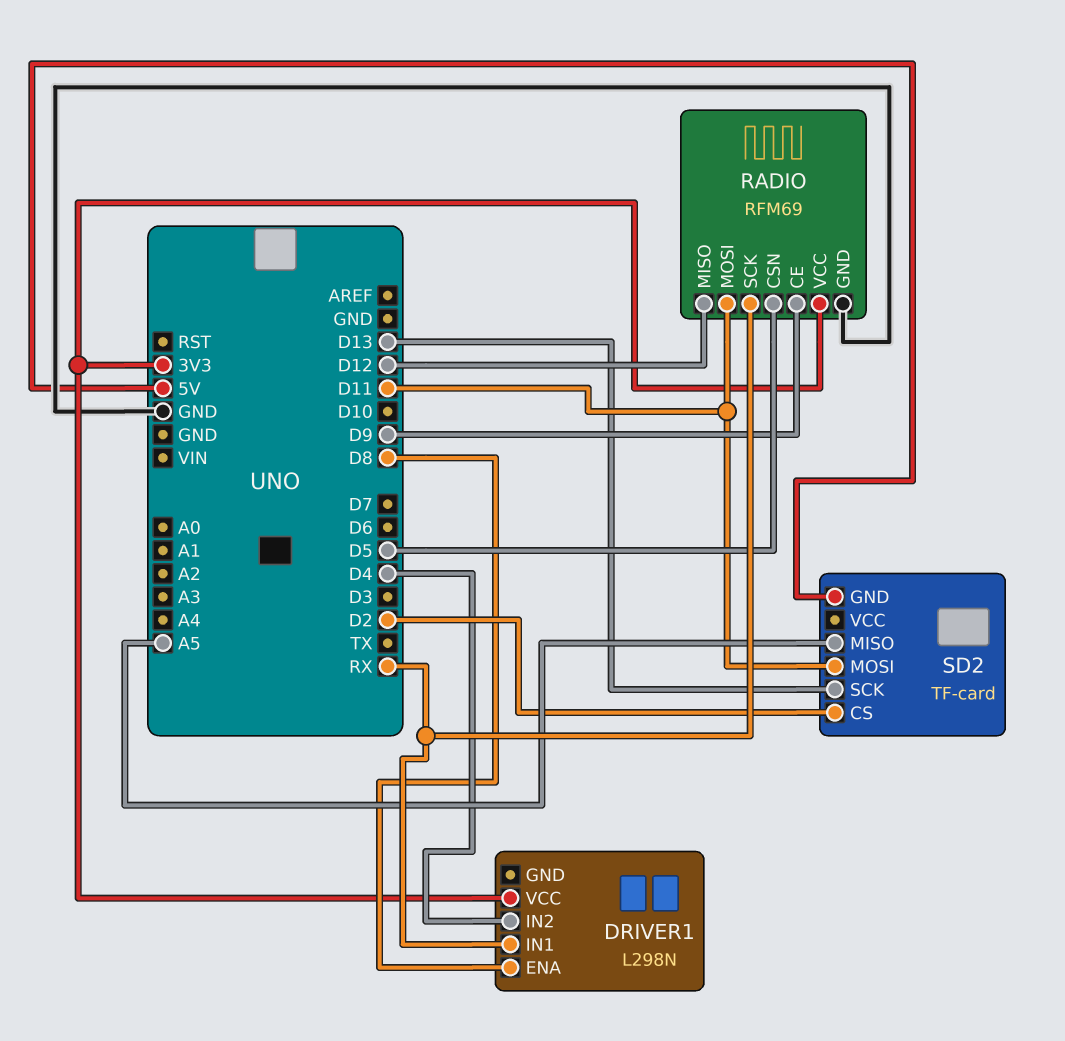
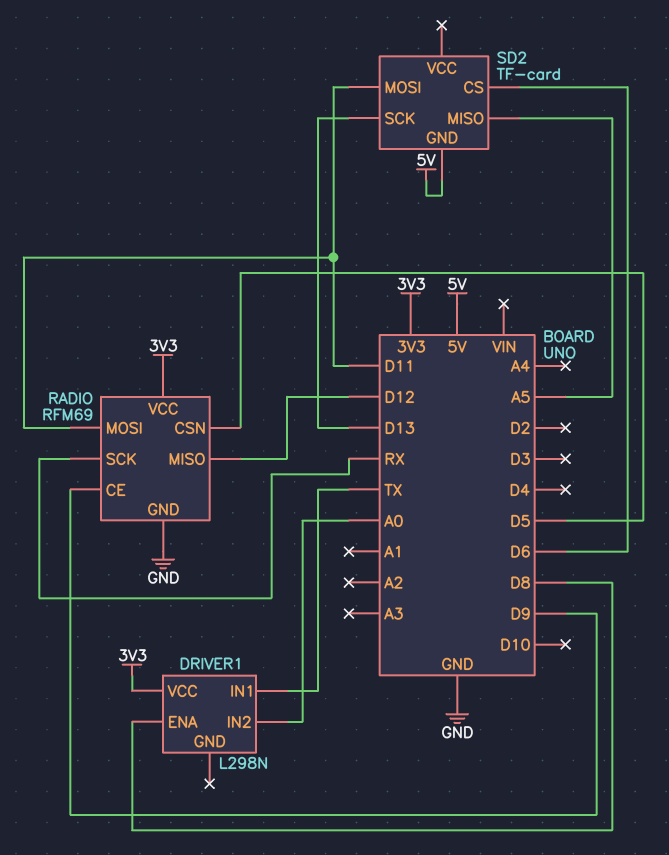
DRIVER1 pin IN1: RX -> TX
DRIVER1 pin IN2: D4 -> A0
SD2 pin CS: D2 -> D6

